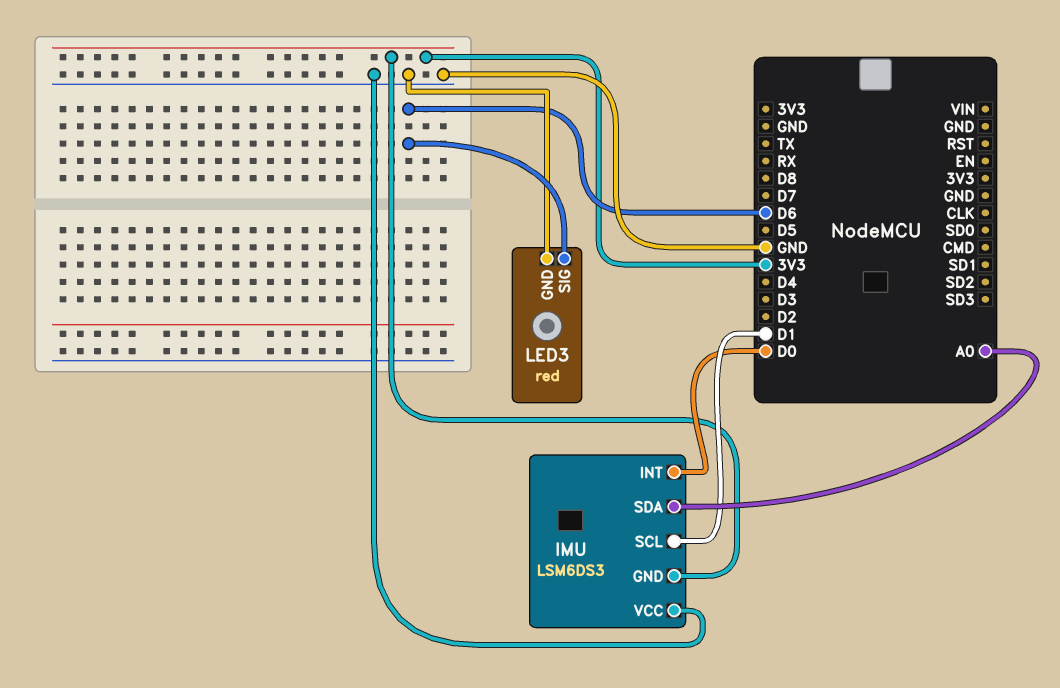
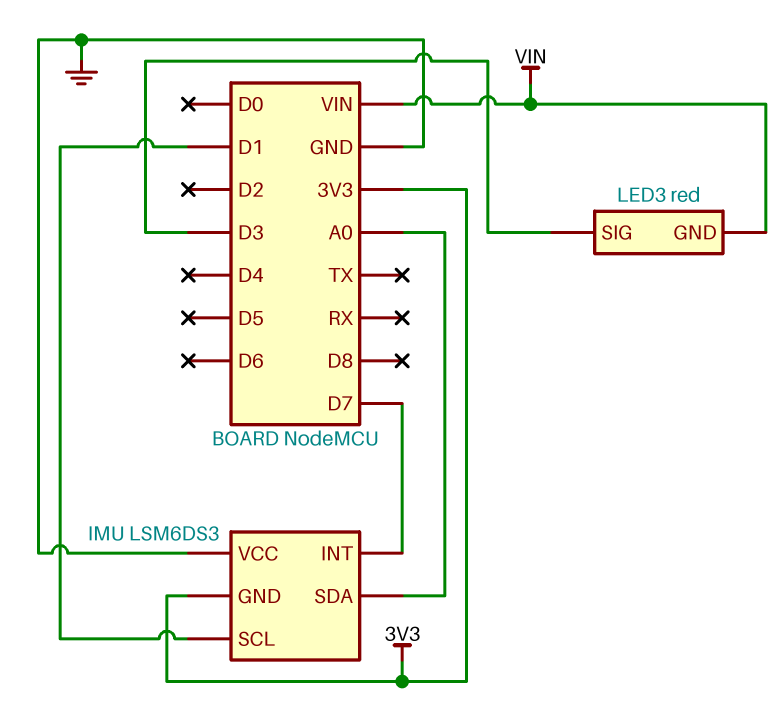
IMU pin INT: D0 -> D7
LED3 pin GND: GND -> VIN
LED3 pin SIG: D6 -> D3

